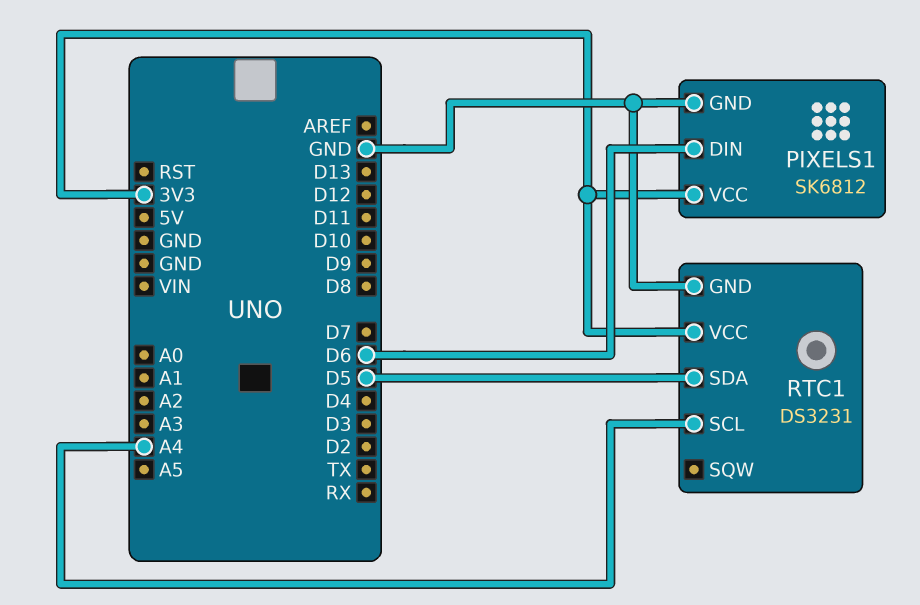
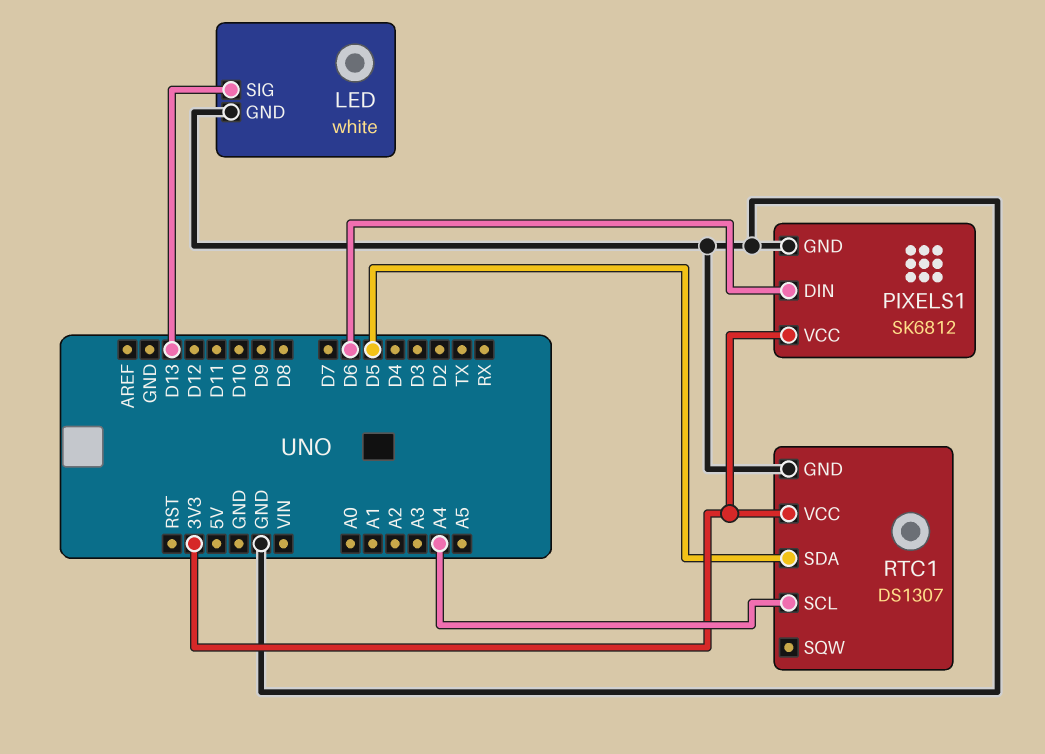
LED: none -> white
LED pin GND: none -> GND
LED pin SIG: none -> D13
RTC1: DS3231 -> DS1307

